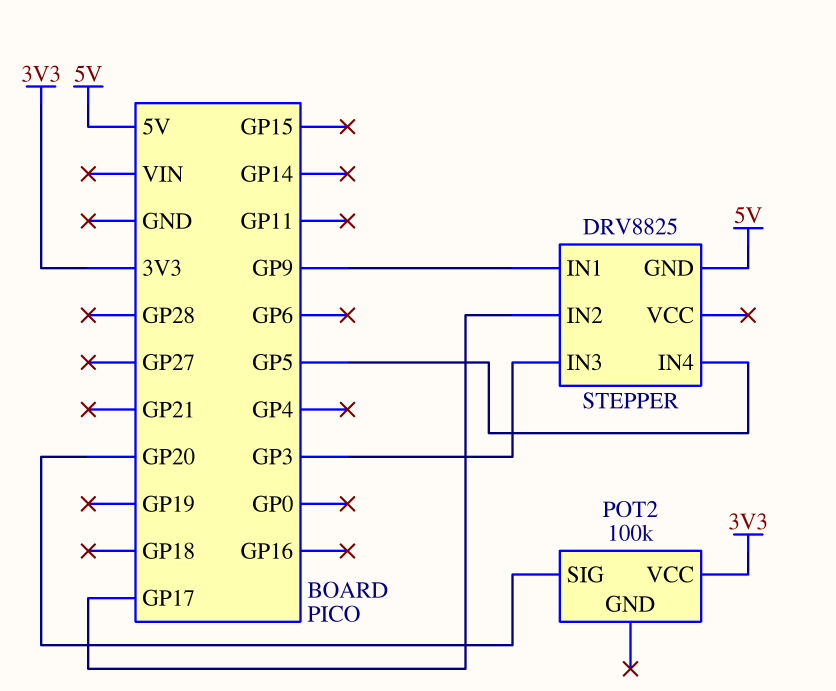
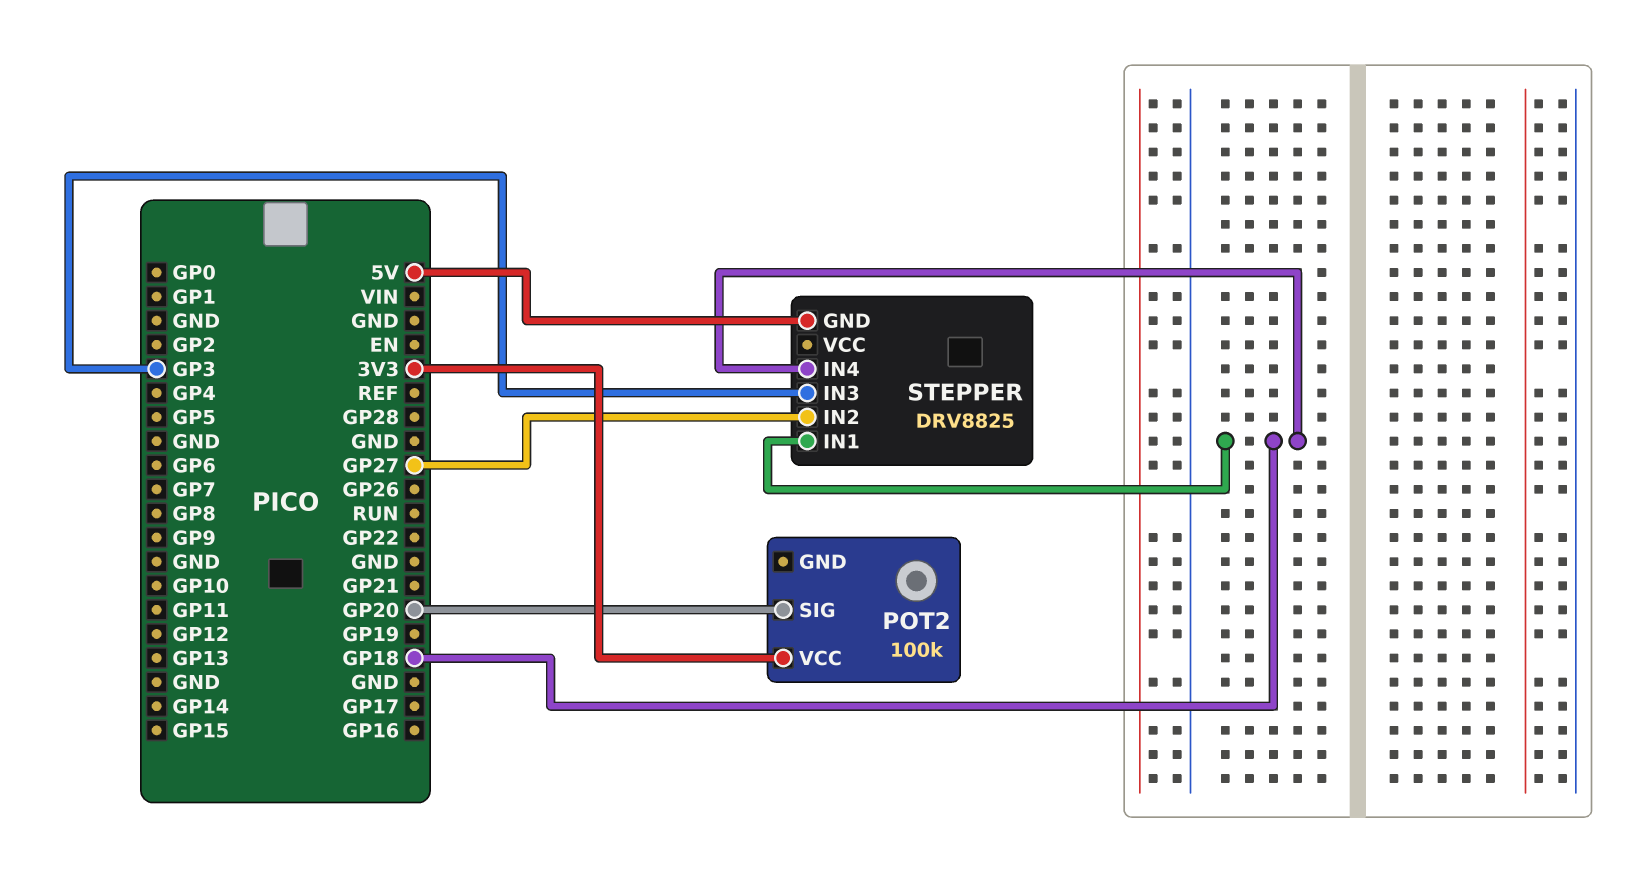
STEPPER pin IN1: GP9 -> GP18
STEPPER pin IN2: GP17 -> GP27
STEPPER pin IN4: GP5 -> GP18

